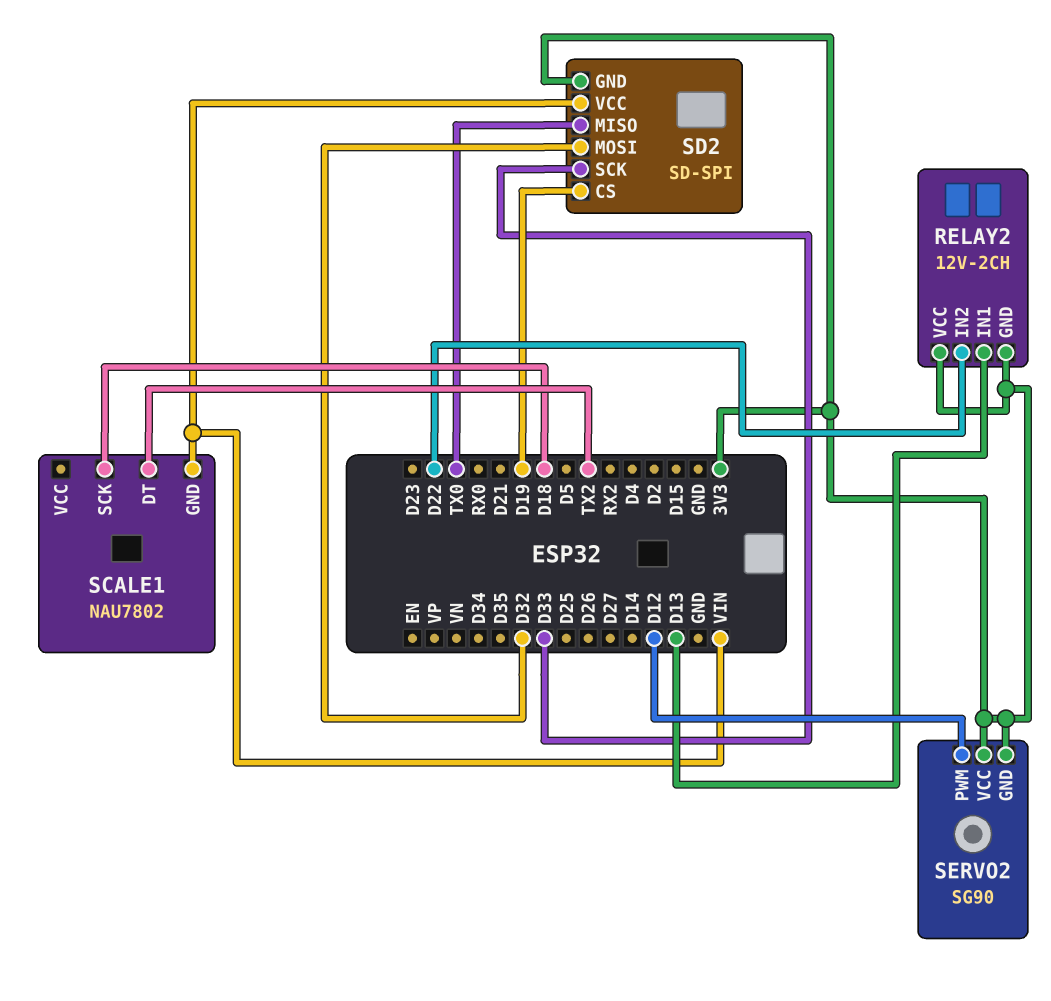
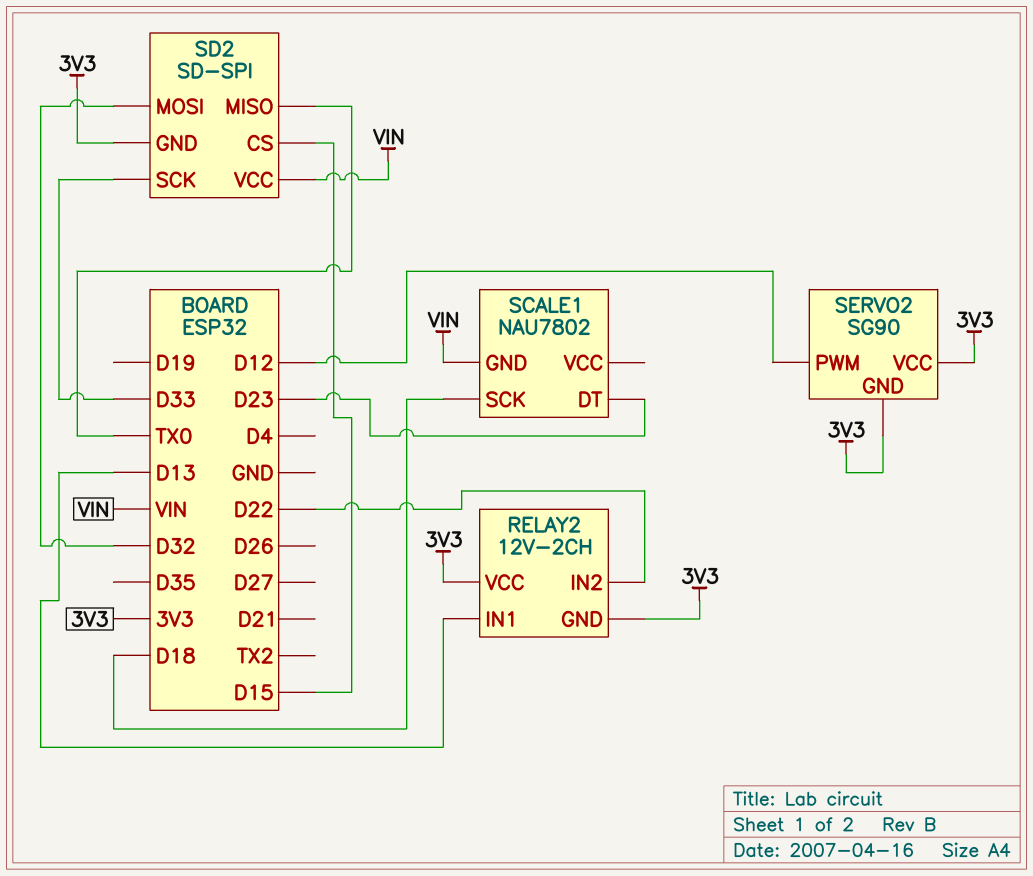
SCALE1 pin DT: TX2 -> D23
SD2 pin CS: D19 -> D15

